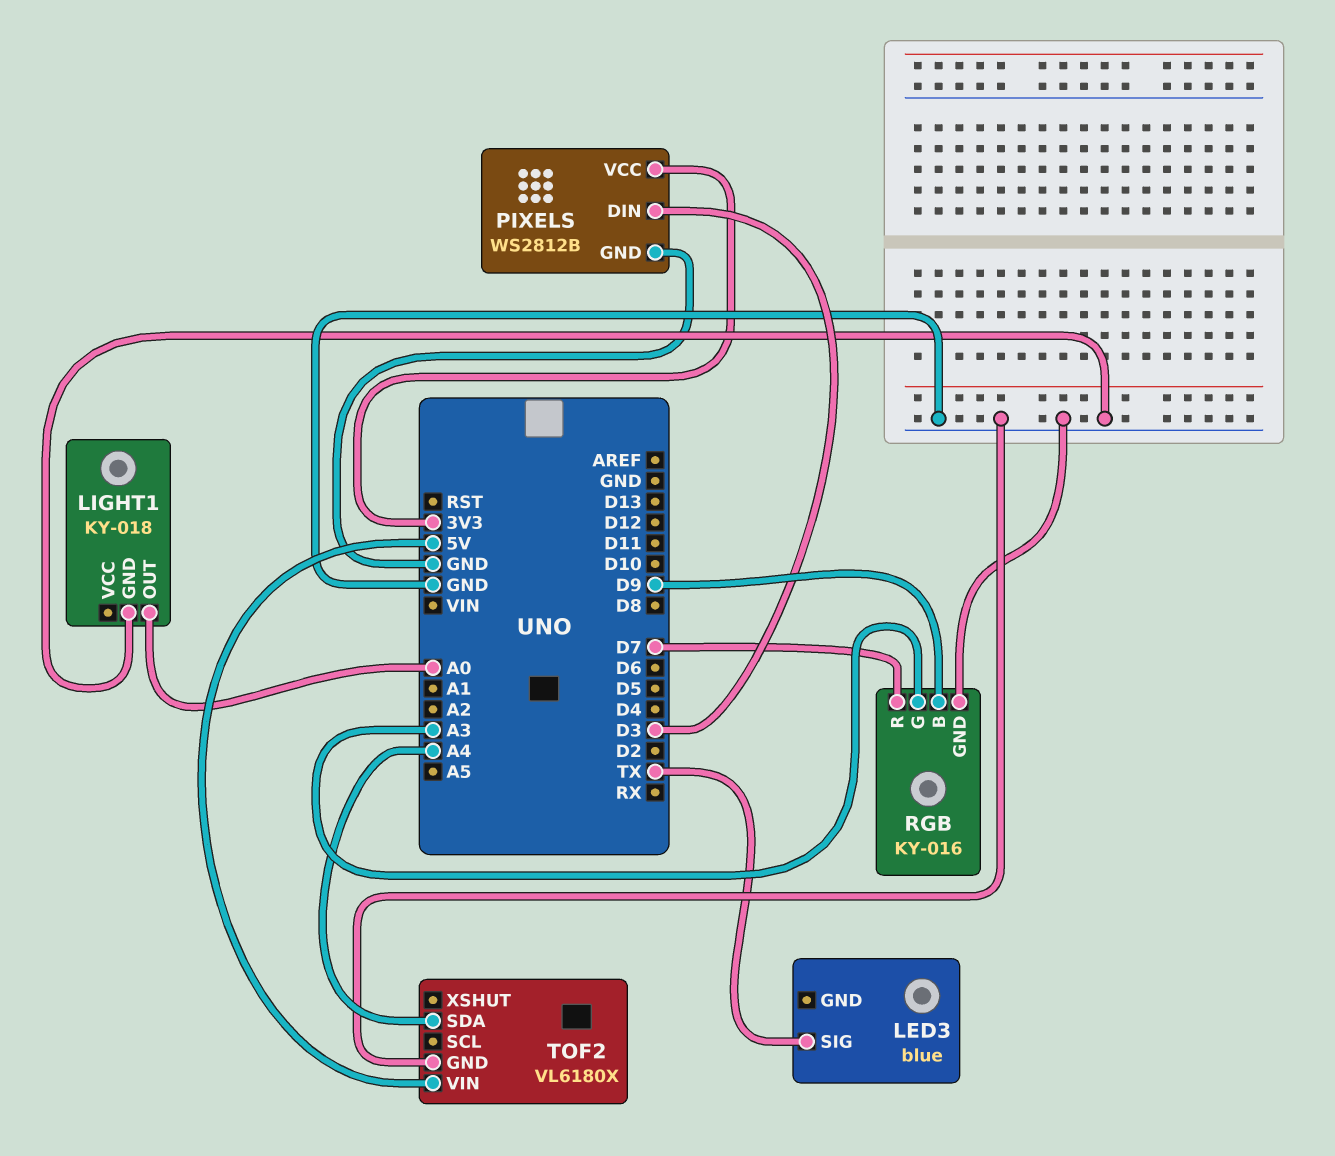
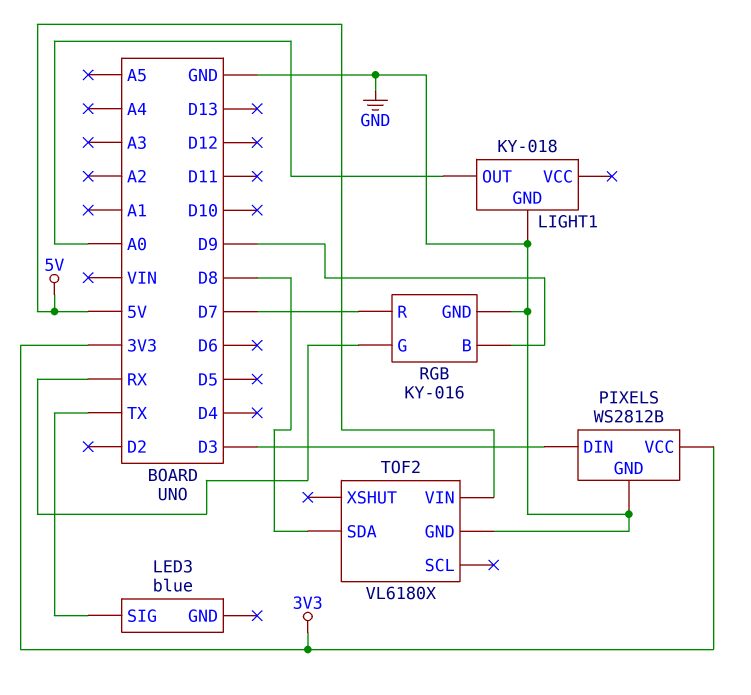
RGB pin G: A3 -> RX
TOF2 pin SDA: A4 -> D8

